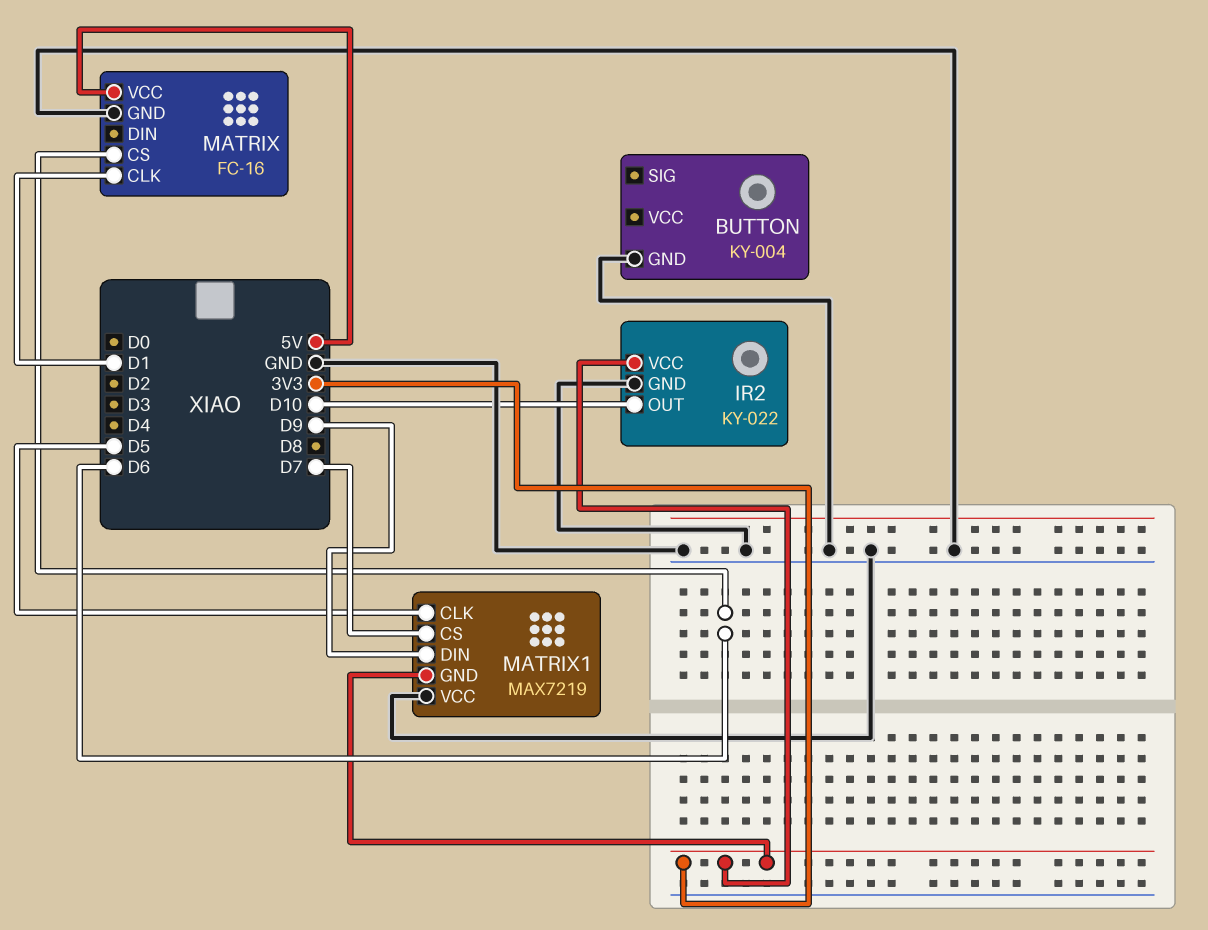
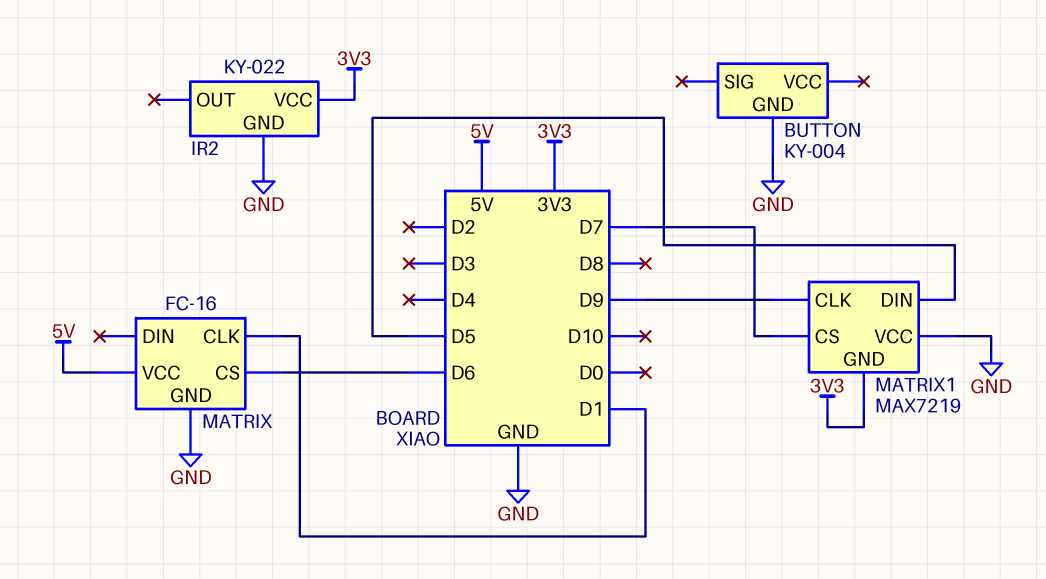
IR2 pin OUT: D10 -> none
MATRIX1 pin CLK: D5 -> D9
MATRIX1 pin DIN: D9 -> D5

